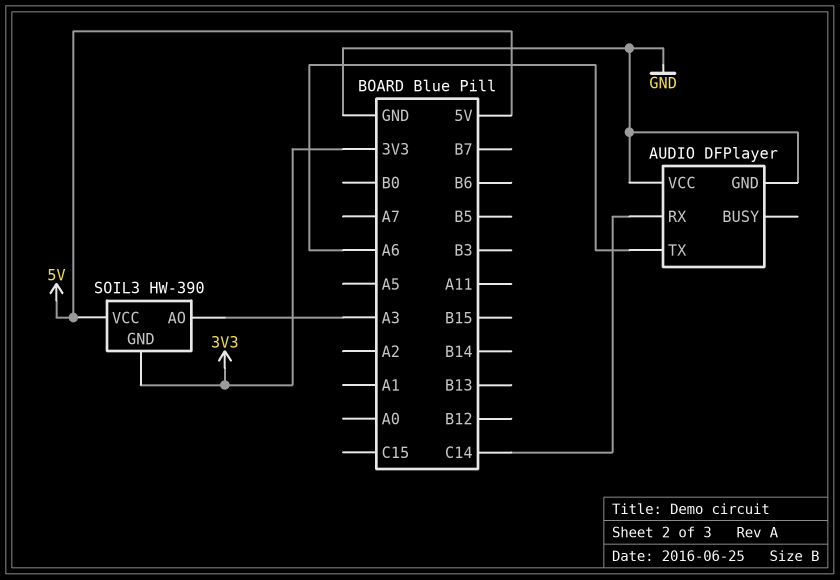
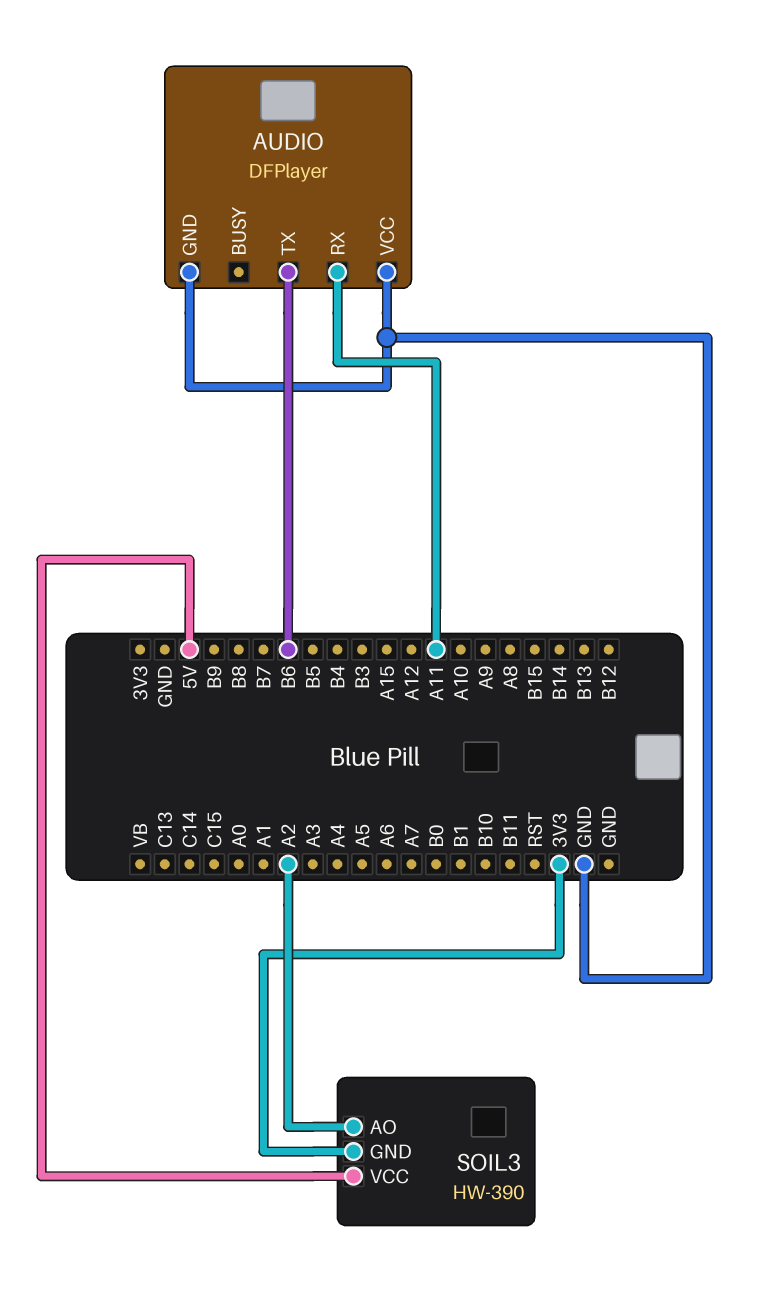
AUDIO pin RX: C14 -> A11
AUDIO pin TX: A6 -> B6
SOIL3 pin AO: A3 -> A2

